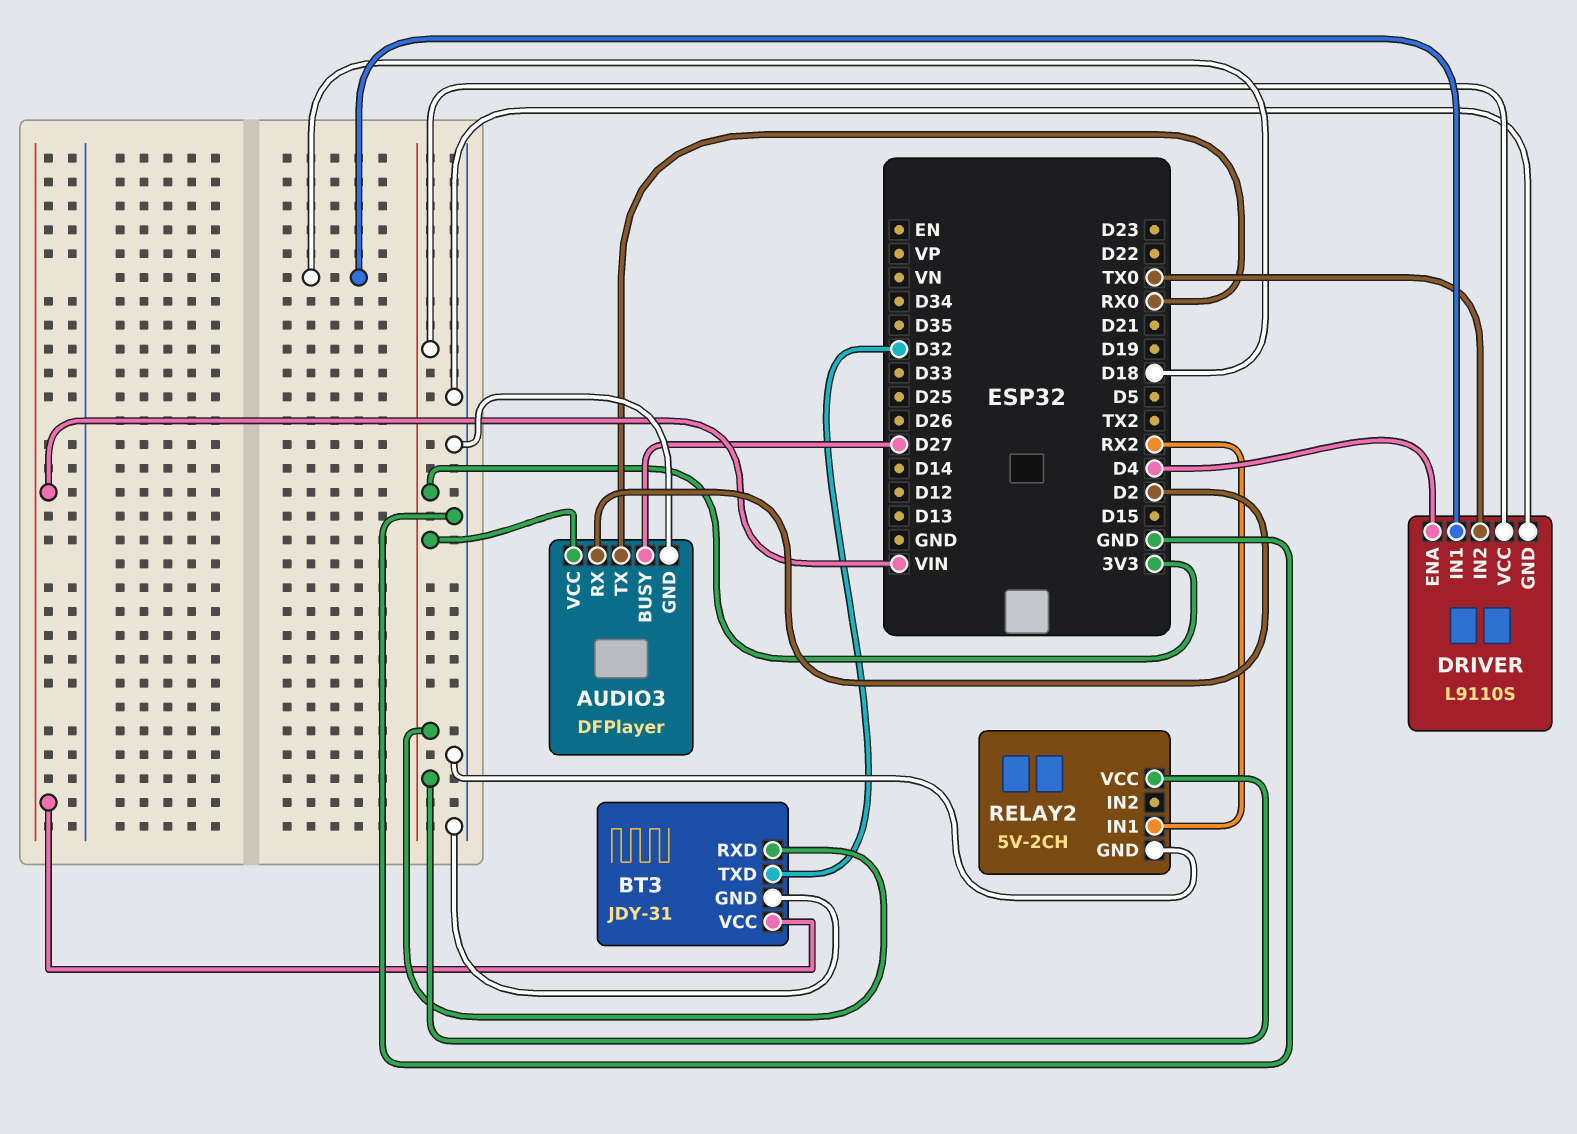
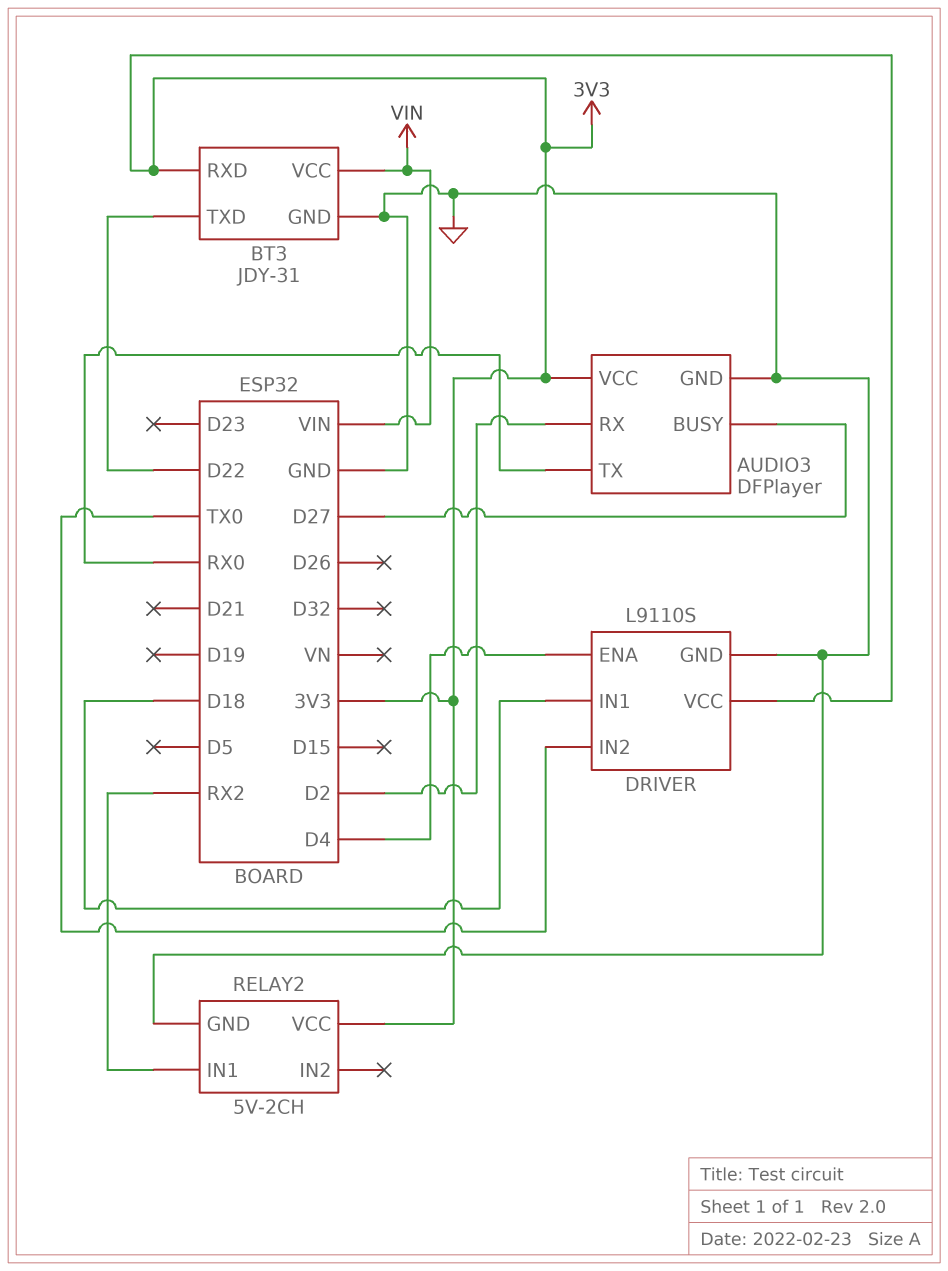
BT3 pin TXD: D32 -> D22

